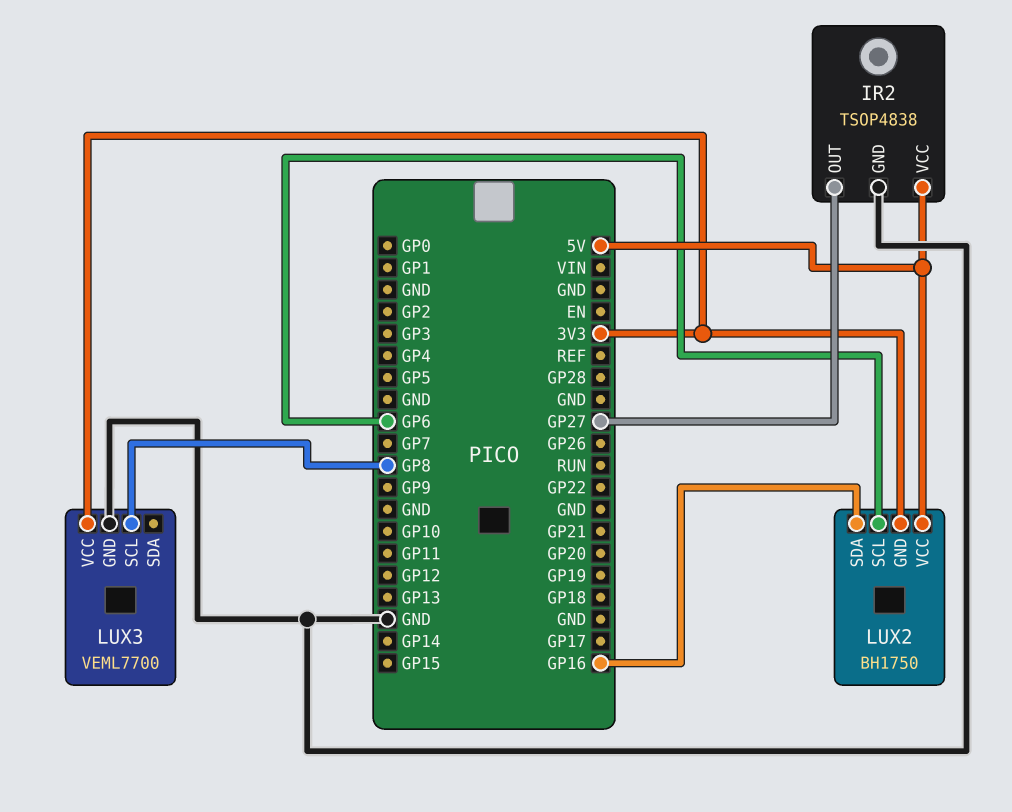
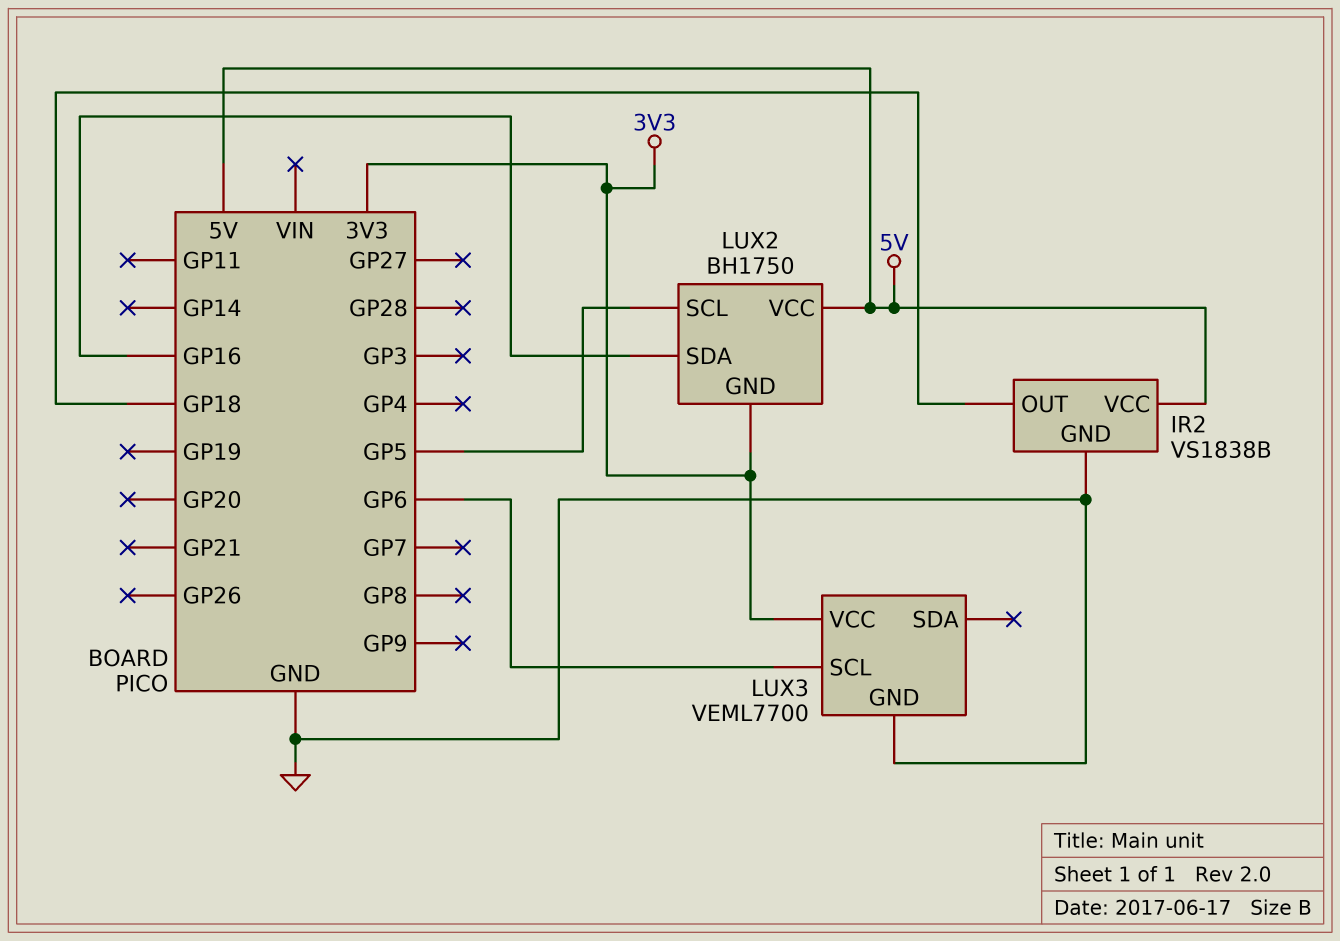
IR2: TSOP4838 -> VS1838B
IR2 pin OUT: GP27 -> GP18
LUX2 pin SCL: GP6 -> GP5
LUX3 pin SCL: GP8 -> GP6

